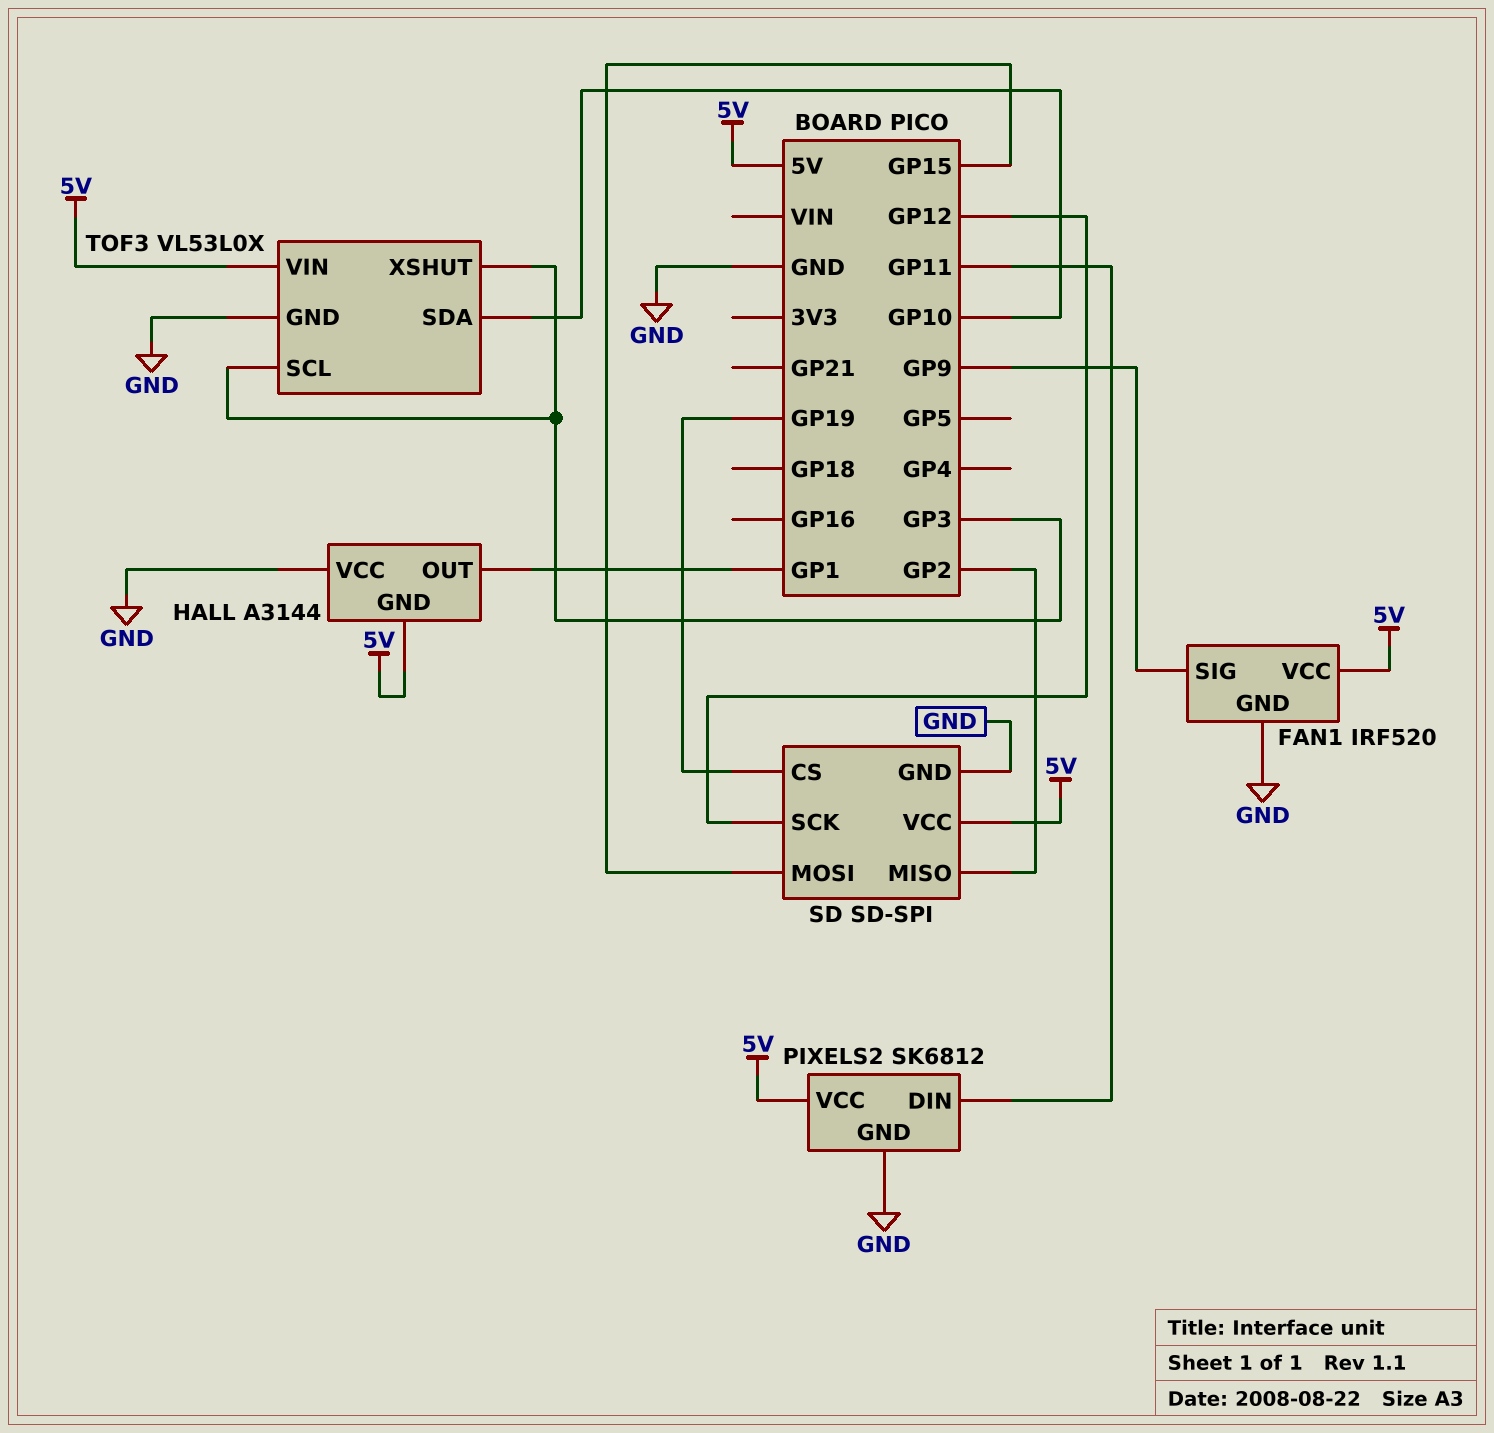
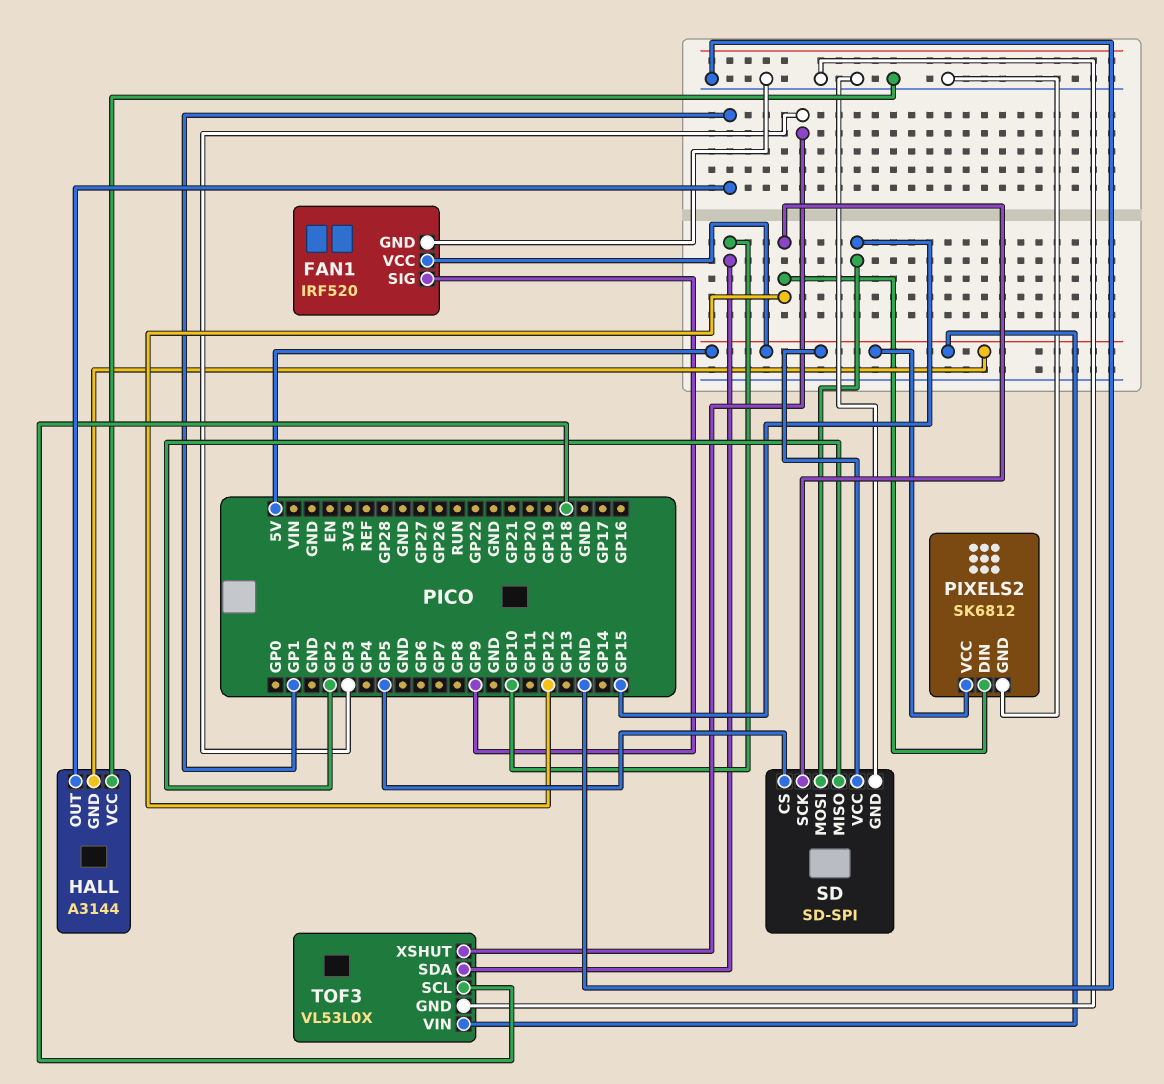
PIXELS2 pin DIN: GP11 -> GP12
SD pin CS: GP19 -> GP5
TOF3 pin SCL: GP3 -> GP18

